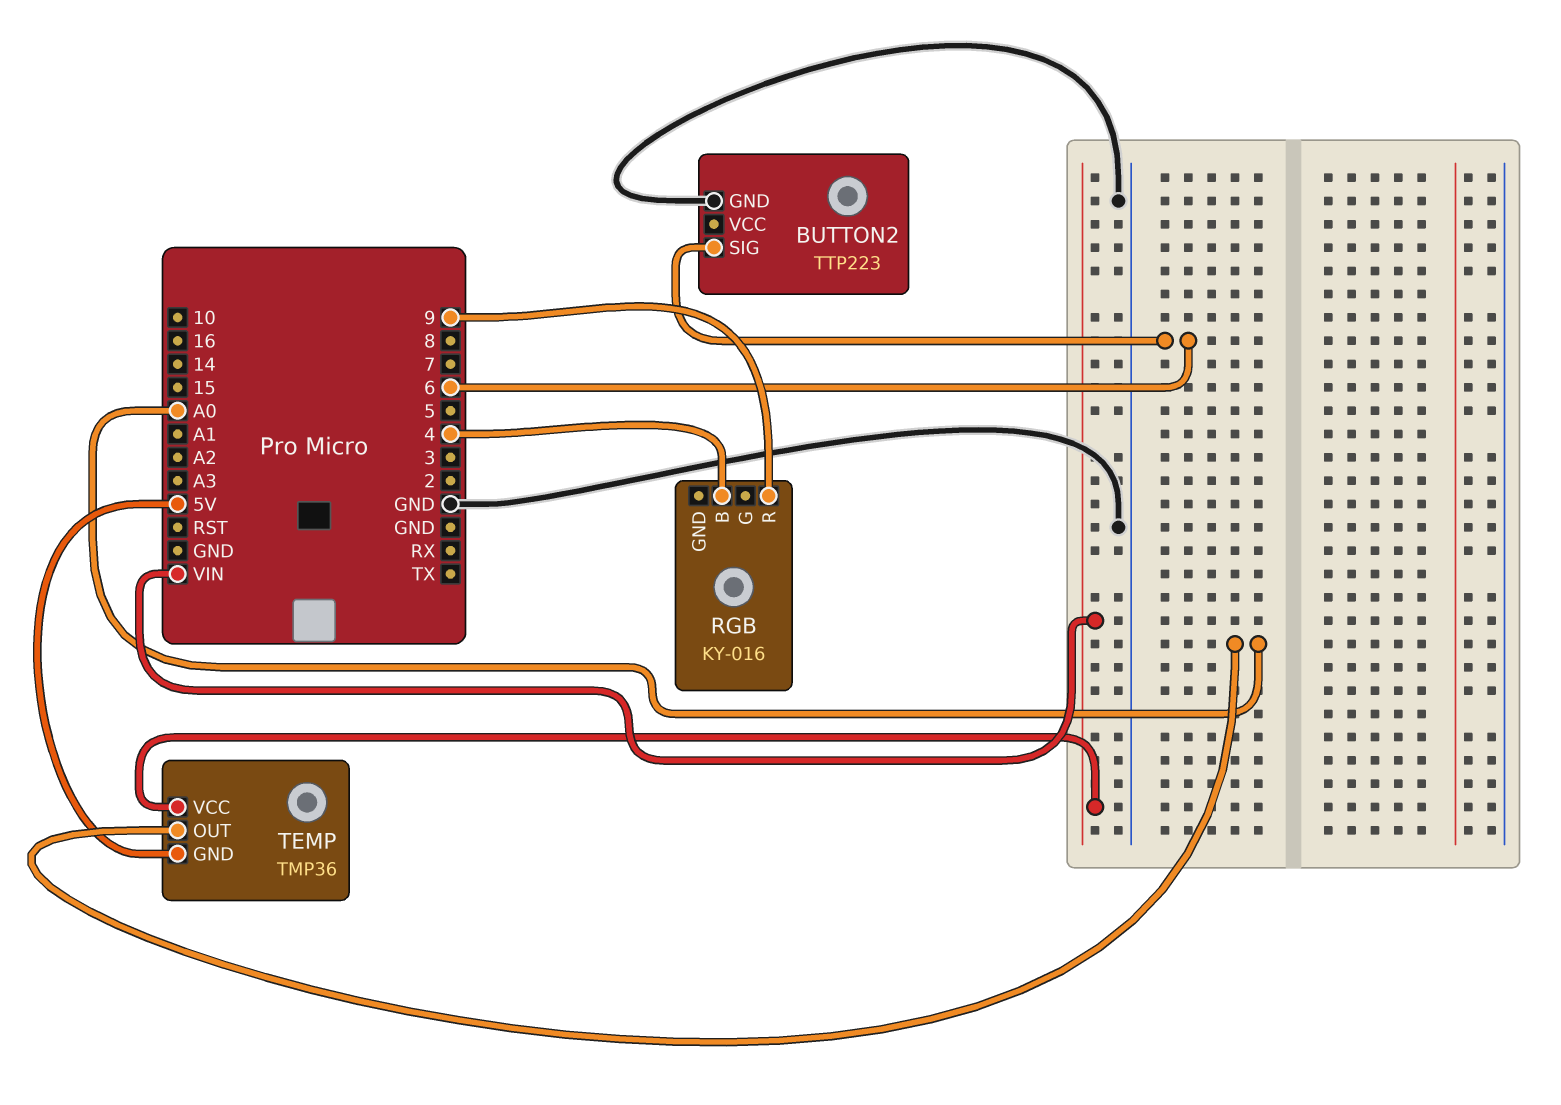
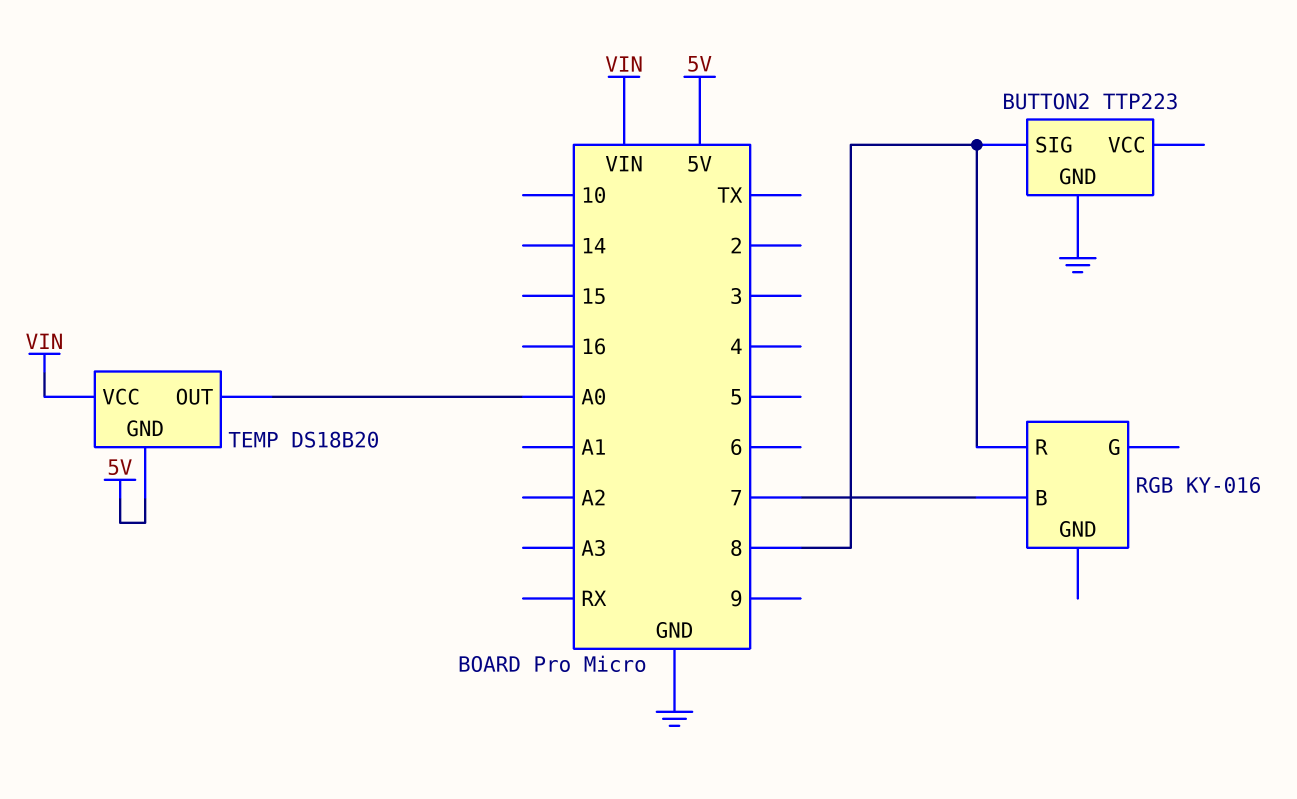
BUTTON2 pin SIG: 6 -> 8
RGB pin B: 4 -> 7
RGB pin R: 9 -> 8
TEMP: TMP36 -> DS18B20

